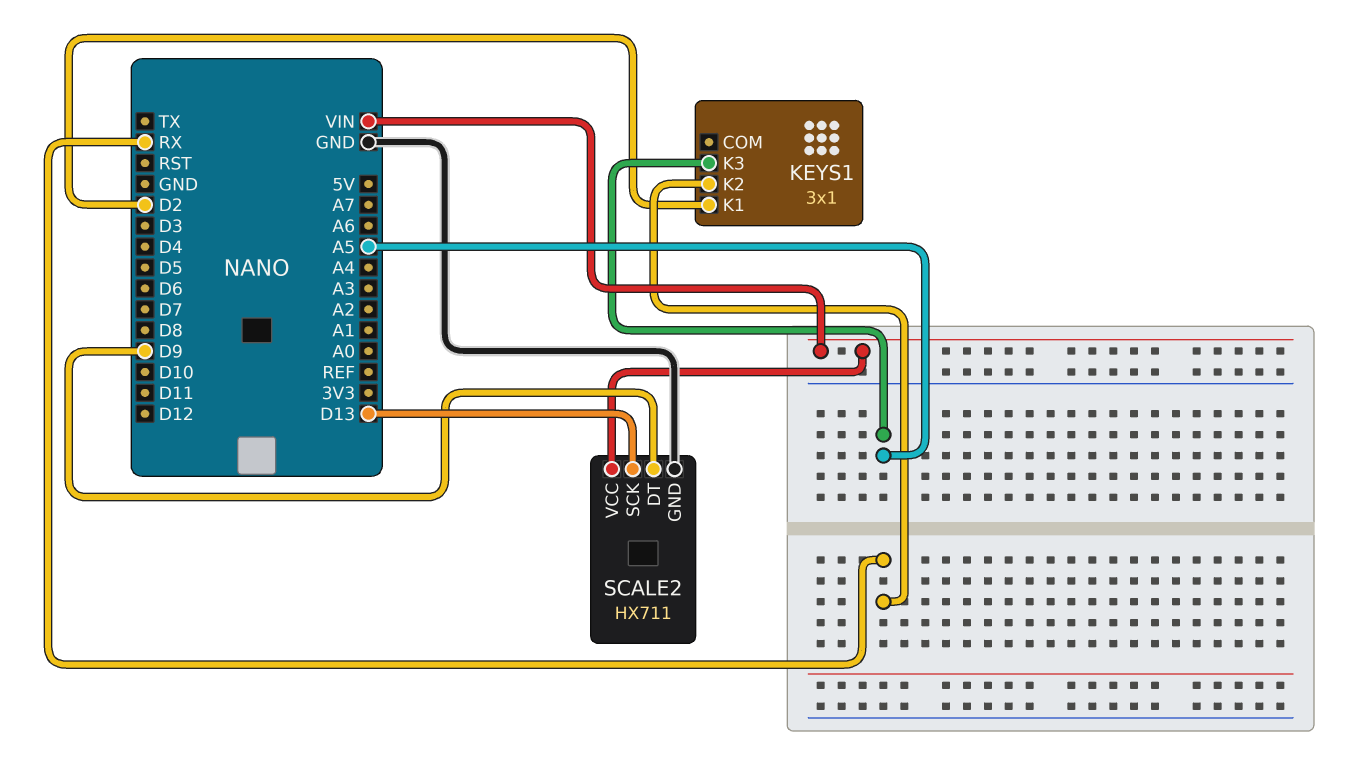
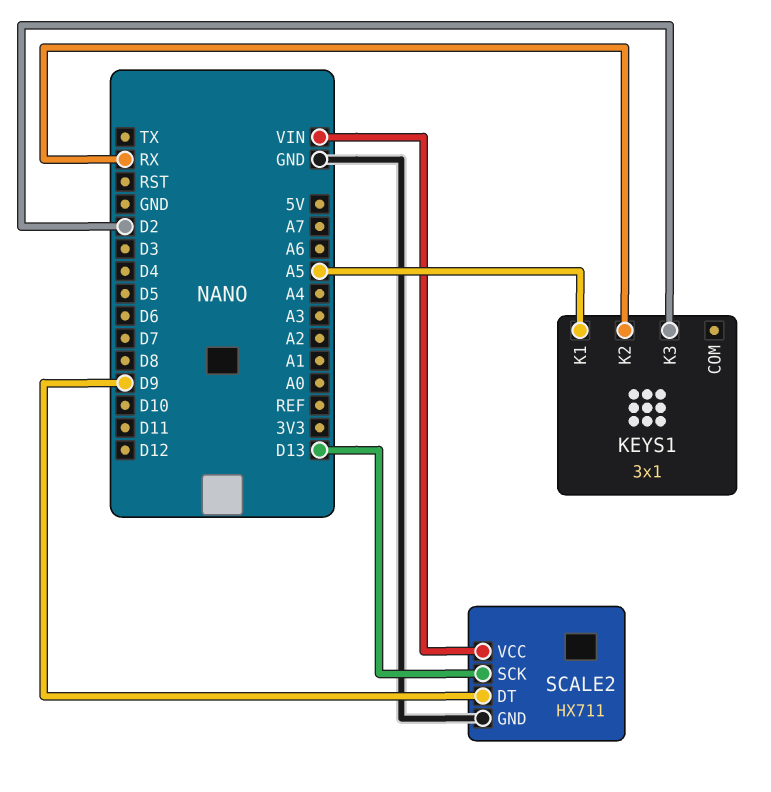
KEYS1 pin K1: D2 -> A5
KEYS1 pin K3: A5 -> D2

